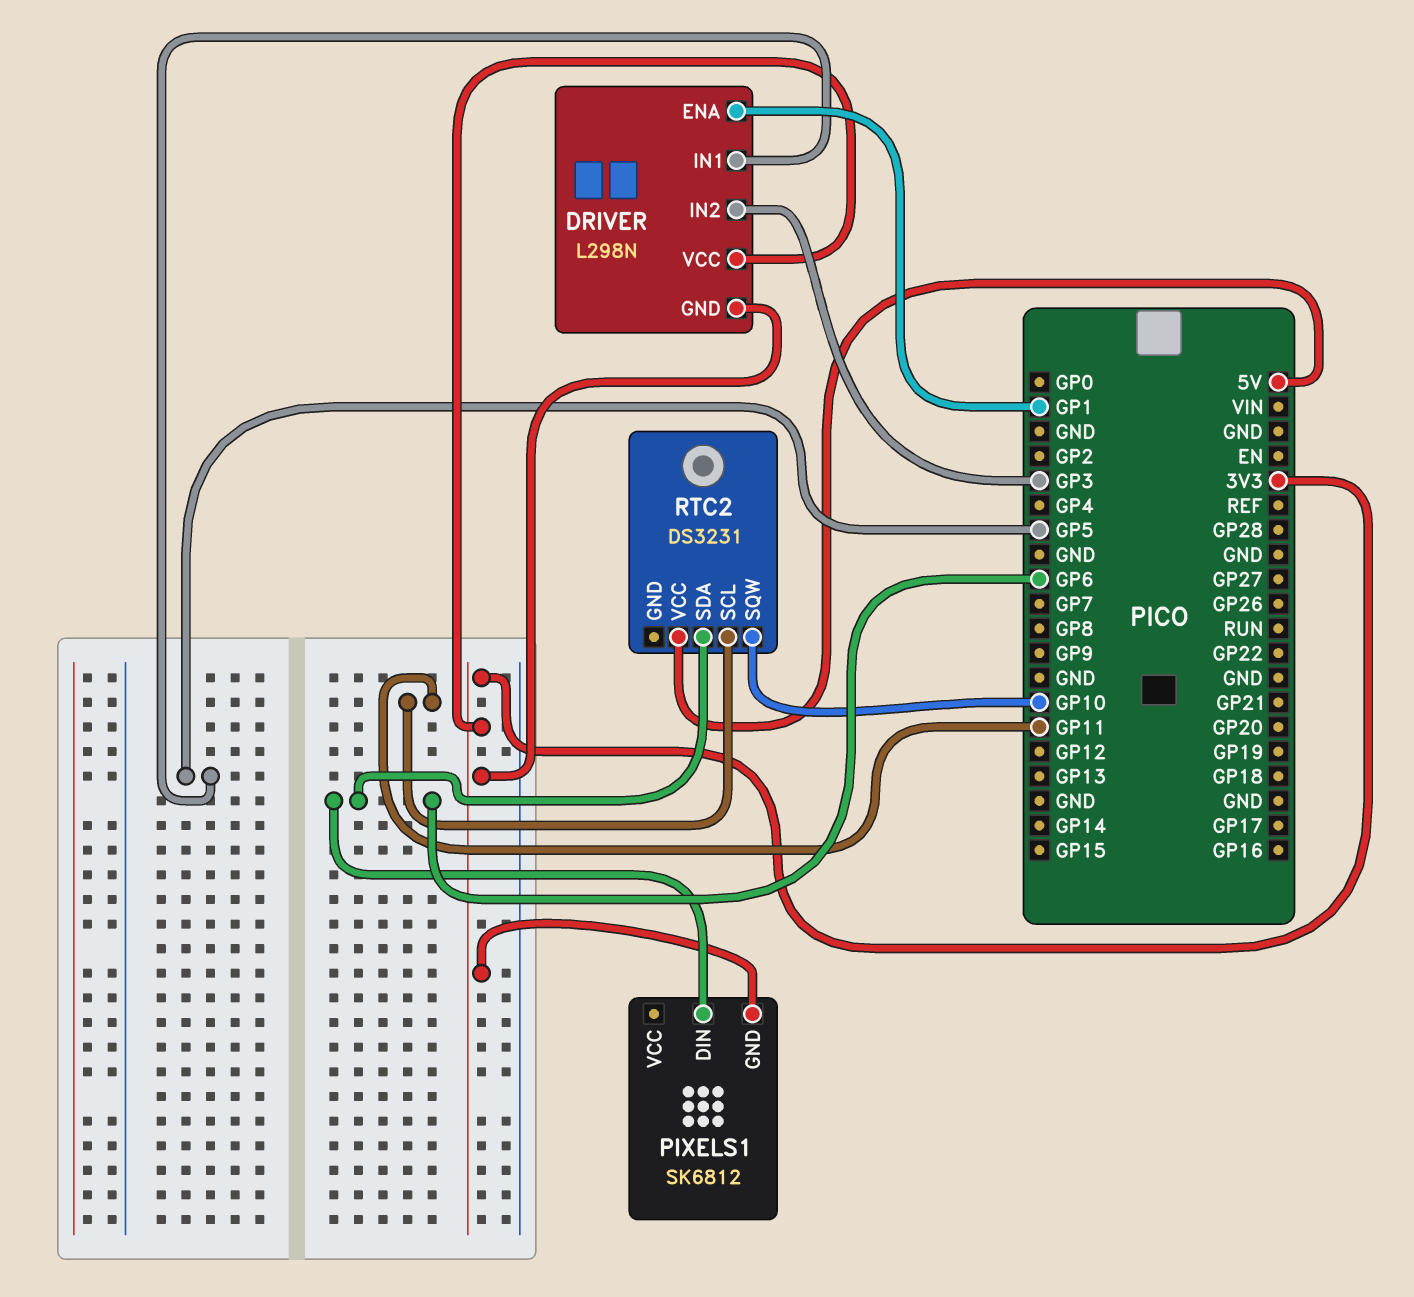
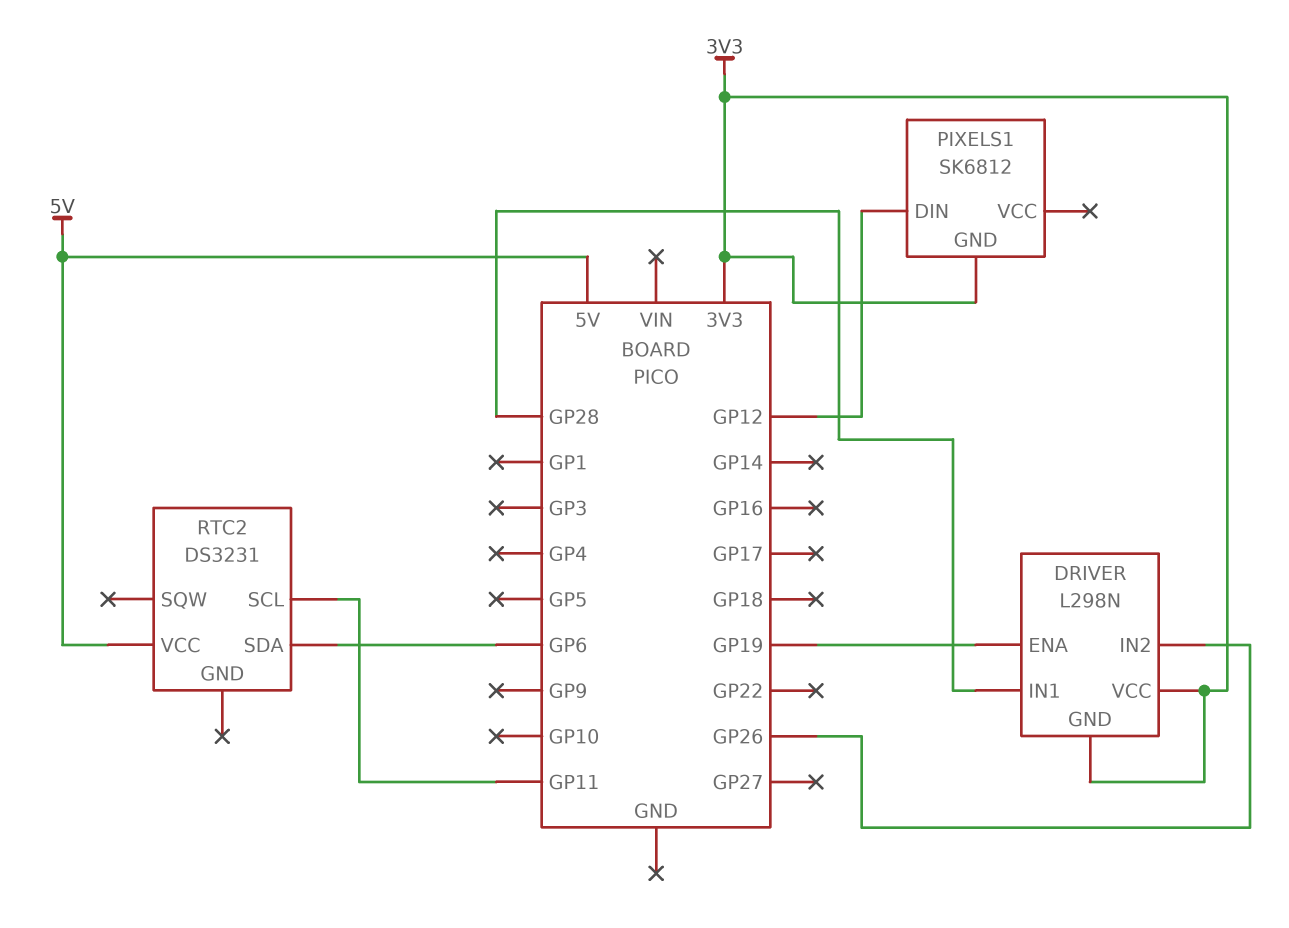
DRIVER pin ENA: GP1 -> GP19
DRIVER pin IN1: GP5 -> GP28
DRIVER pin IN2: GP3 -> GP26
PIXELS1 pin DIN: GP6 -> GP12
RTC2 pin SQW: GP10 -> none

